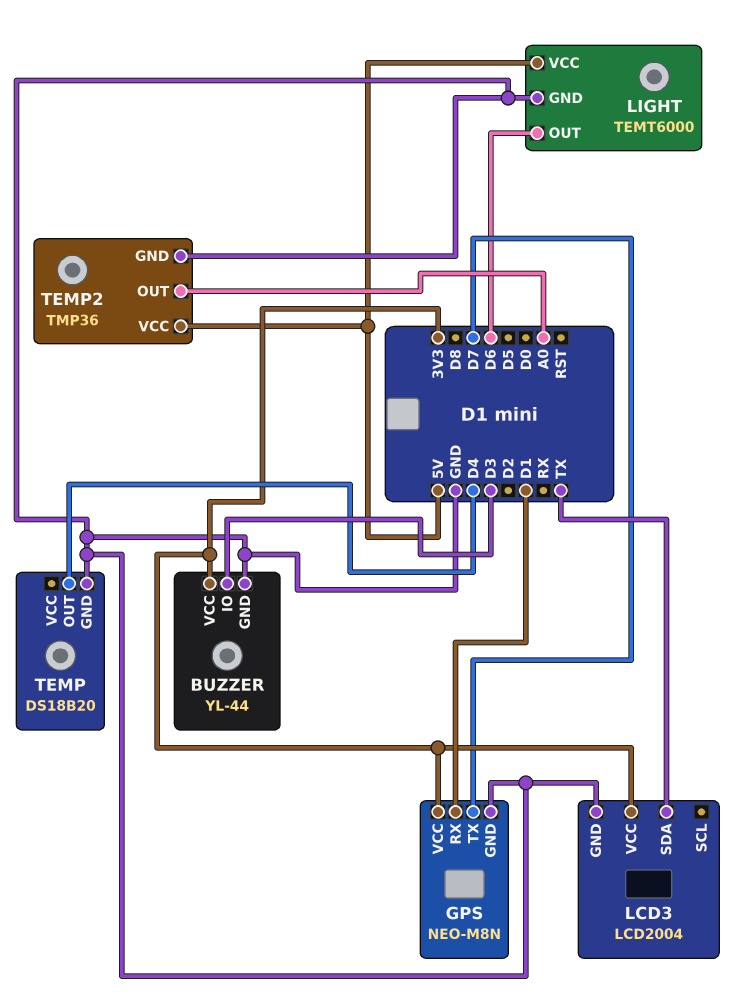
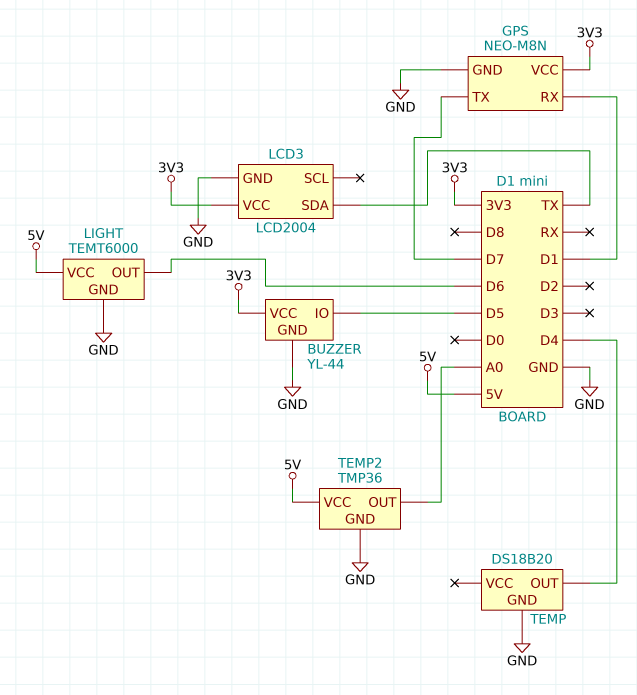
BUZZER pin IO: D3 -> D5

